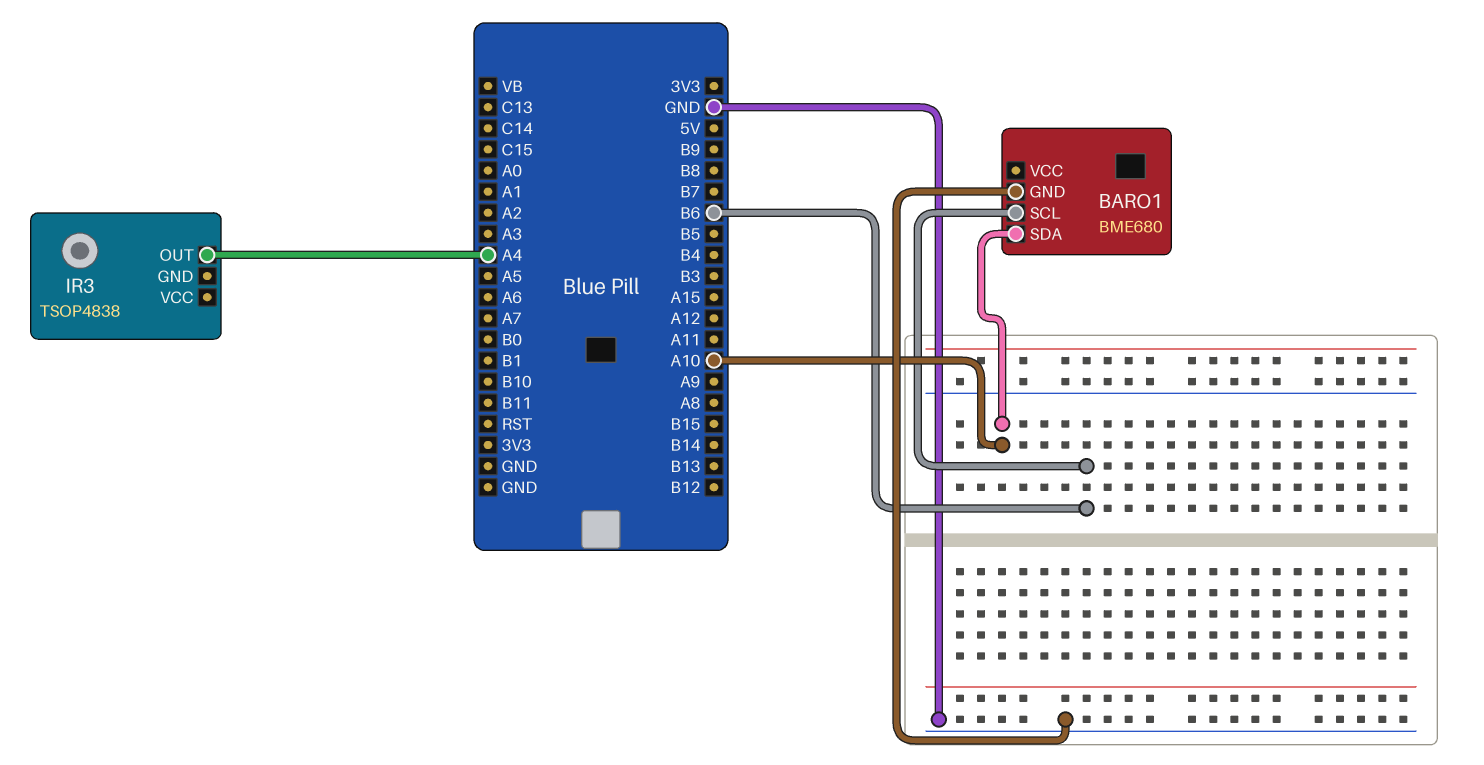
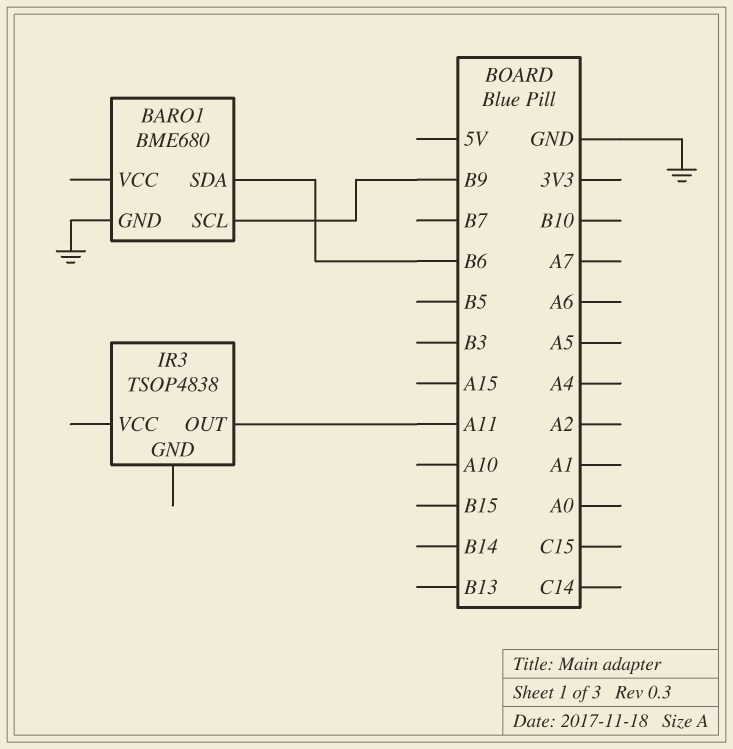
BARO1 pin SCL: B6 -> B9
BARO1 pin SDA: A10 -> B6
IR3 pin OUT: A4 -> A11

